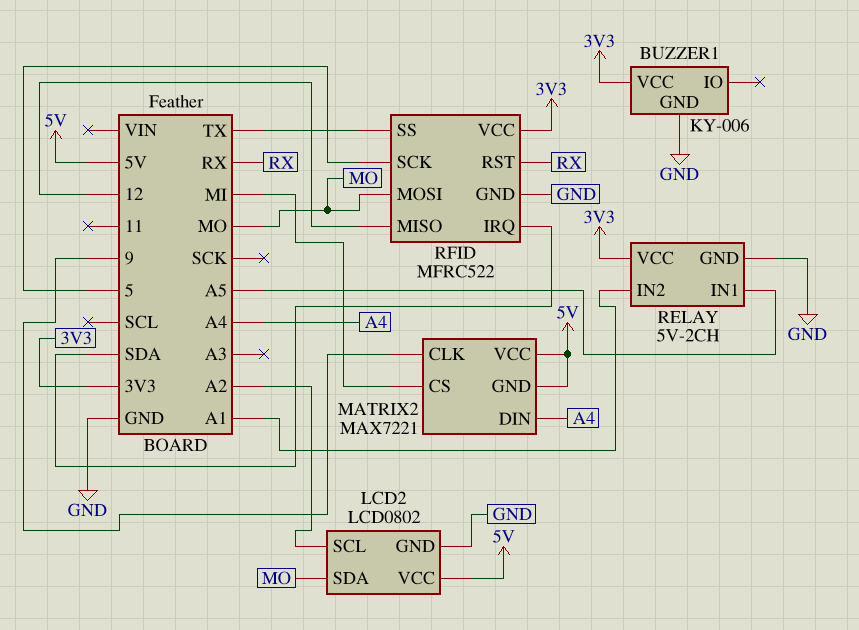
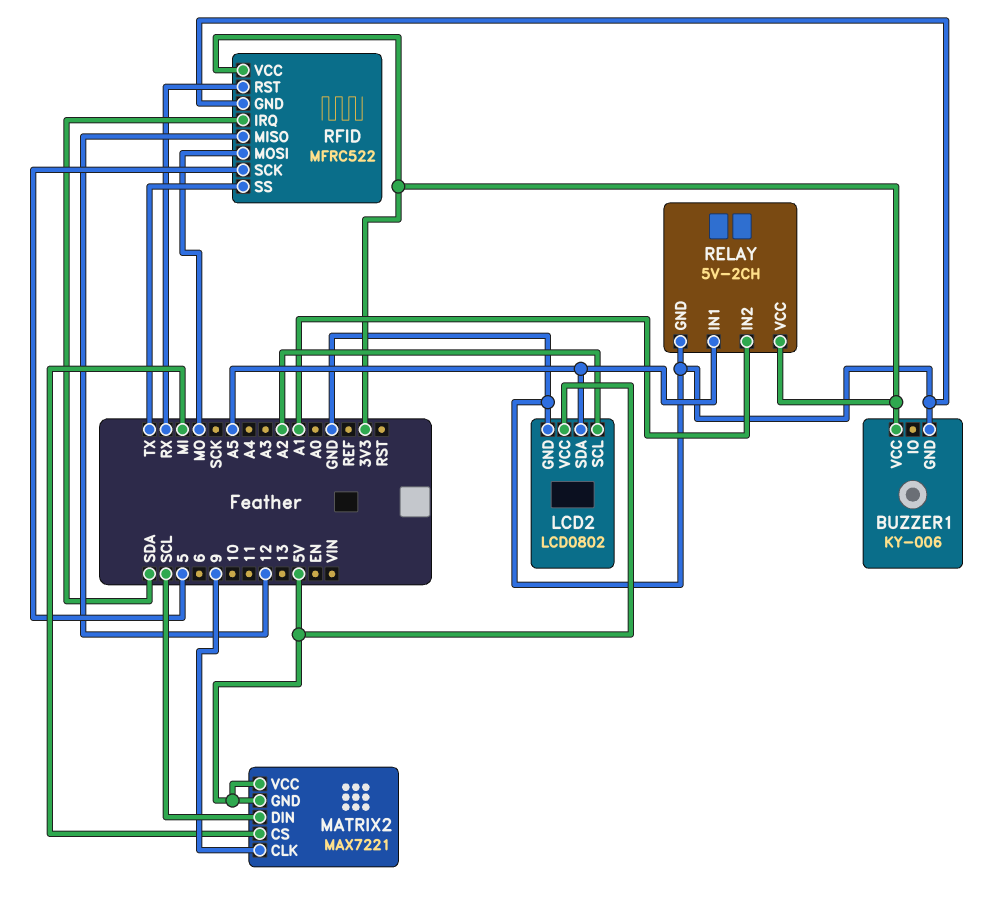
LCD2 pin SDA: MO -> A5
MATRIX2 pin DIN: A4 -> SCL

